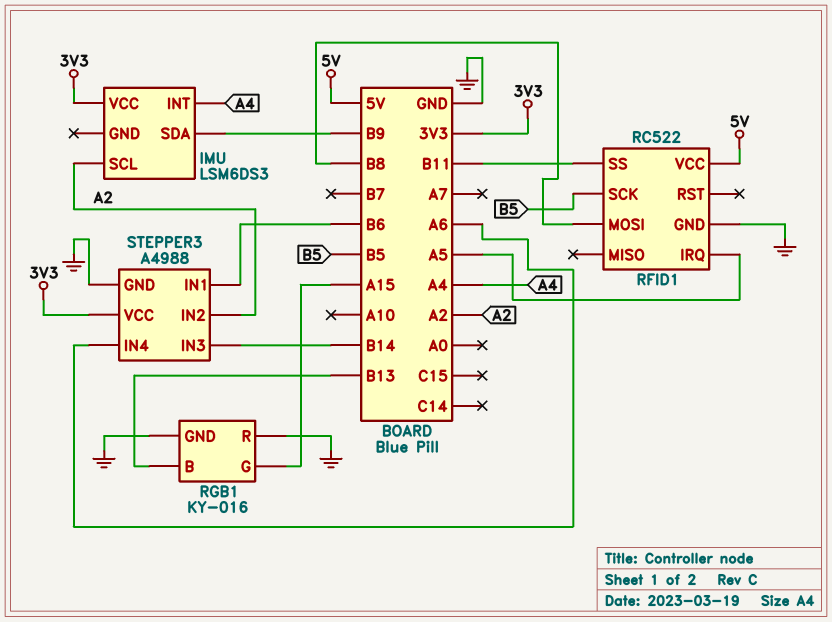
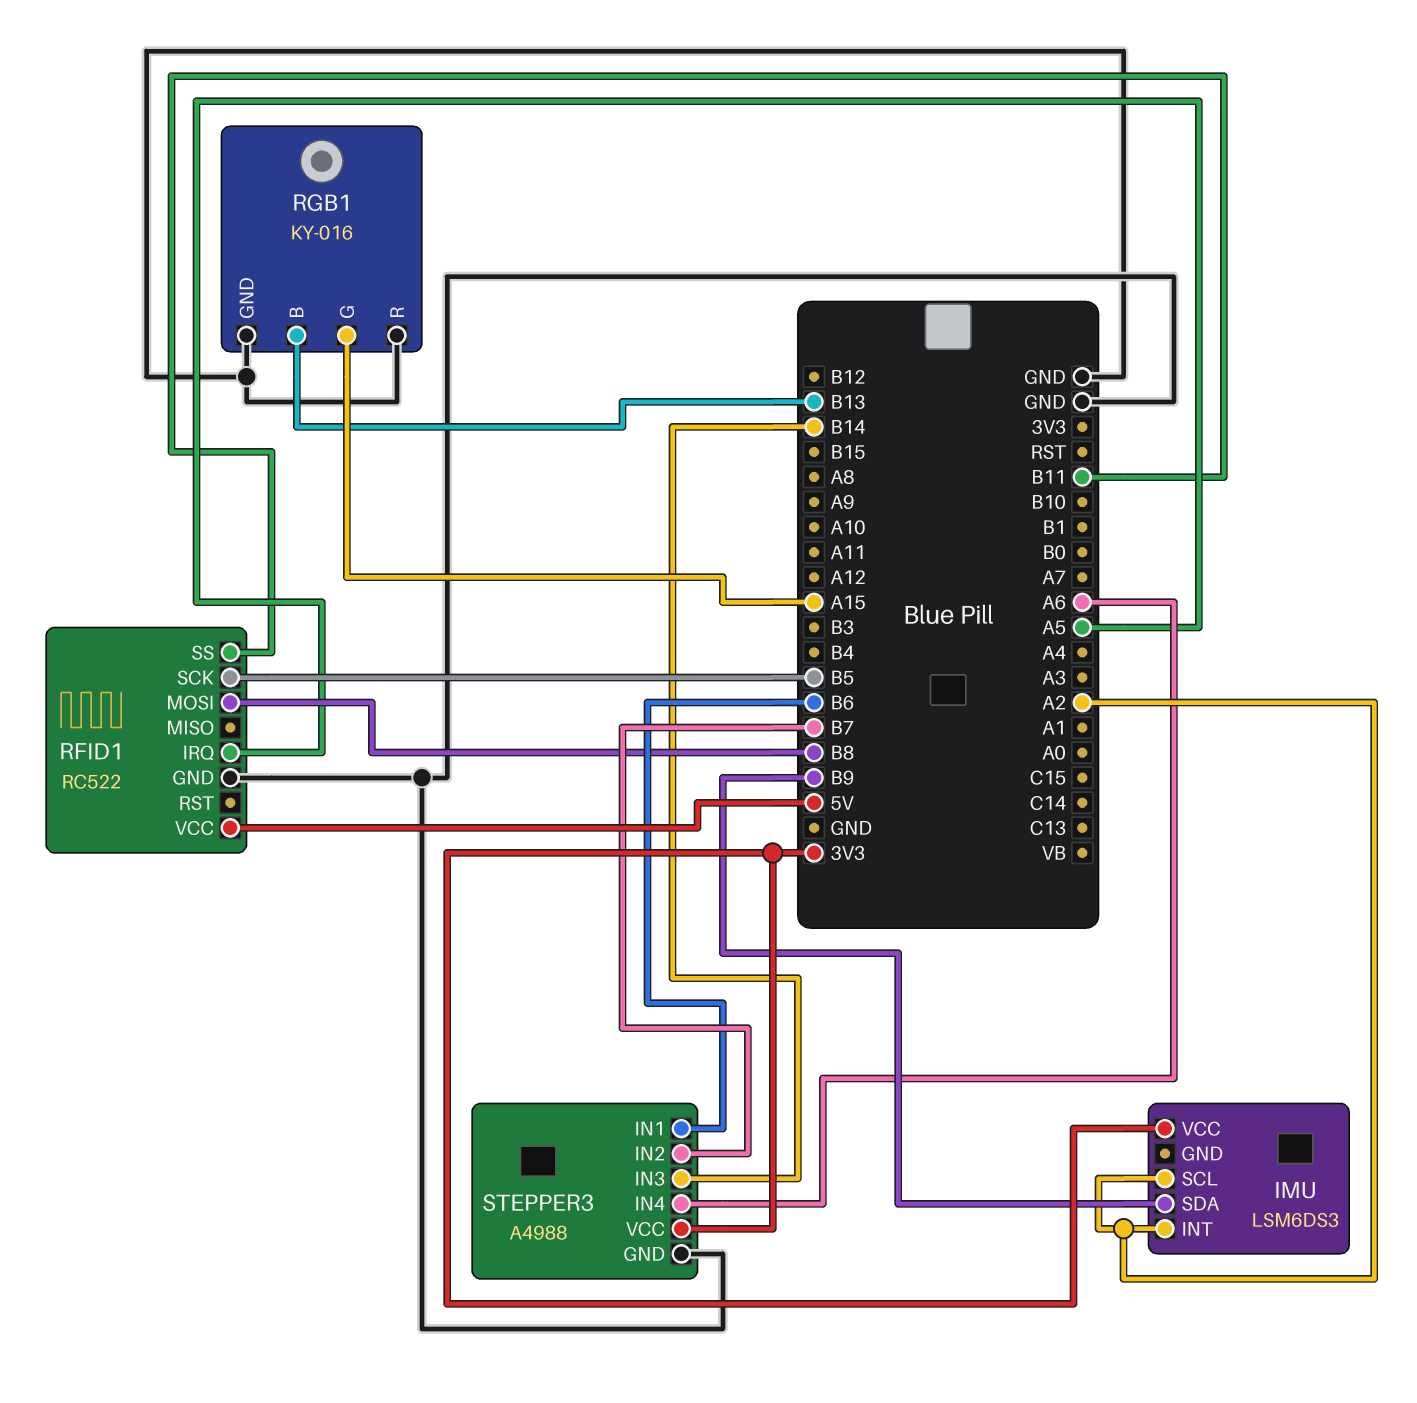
IMU pin INT: A4 -> A2
STEPPER3 pin IN2: A2 -> B7

